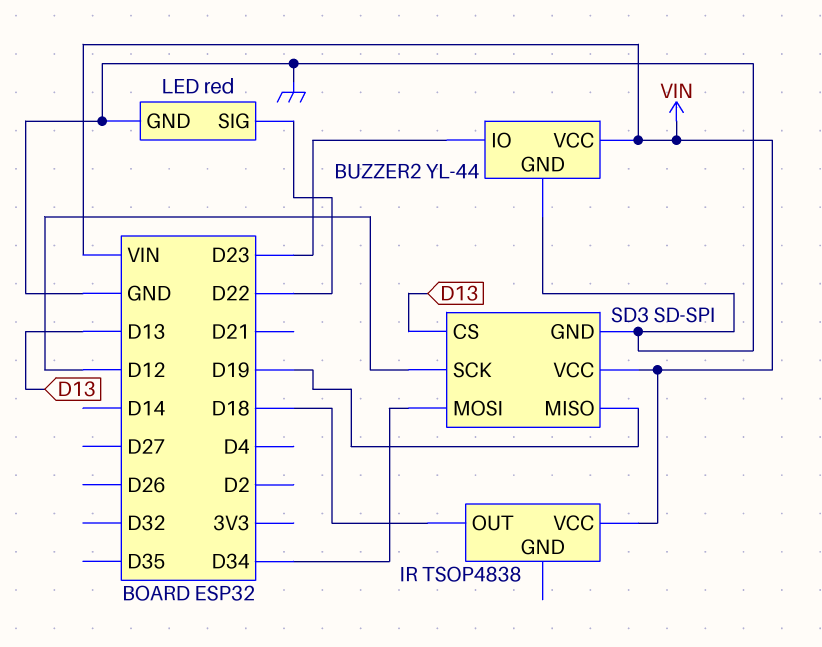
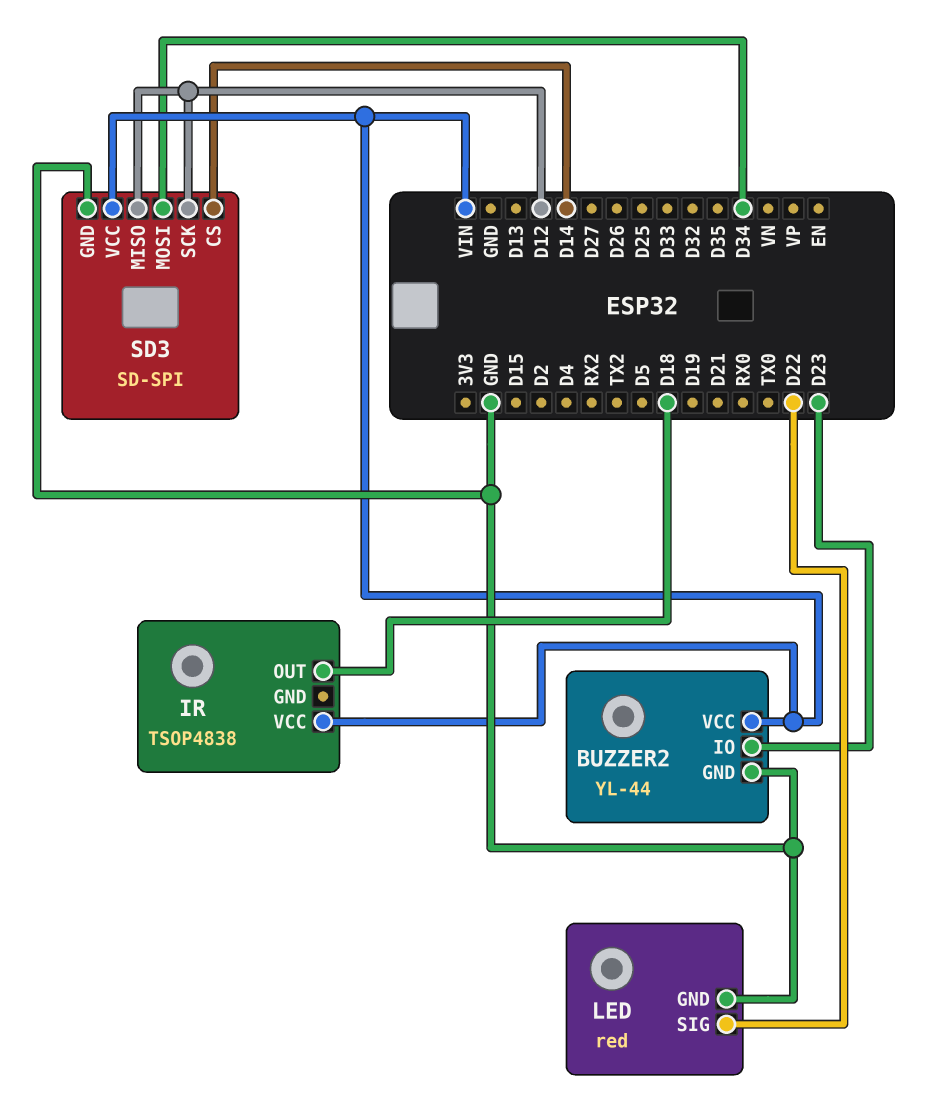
SD3 pin CS: D13 -> D14
SD3 pin MISO: D19 -> D12

